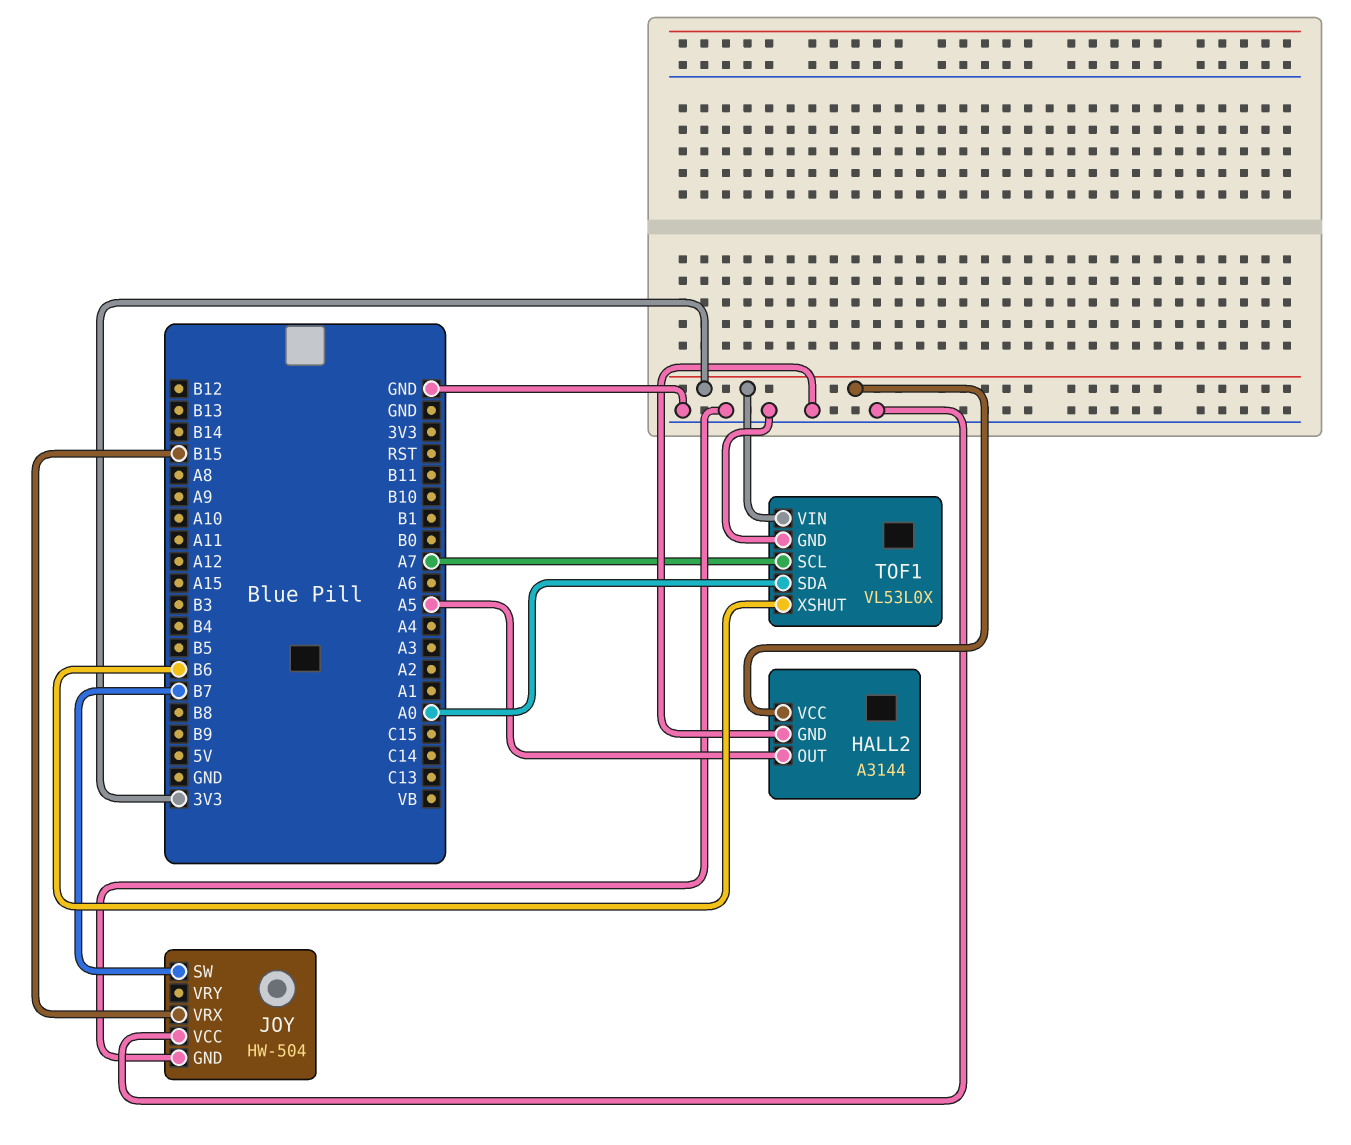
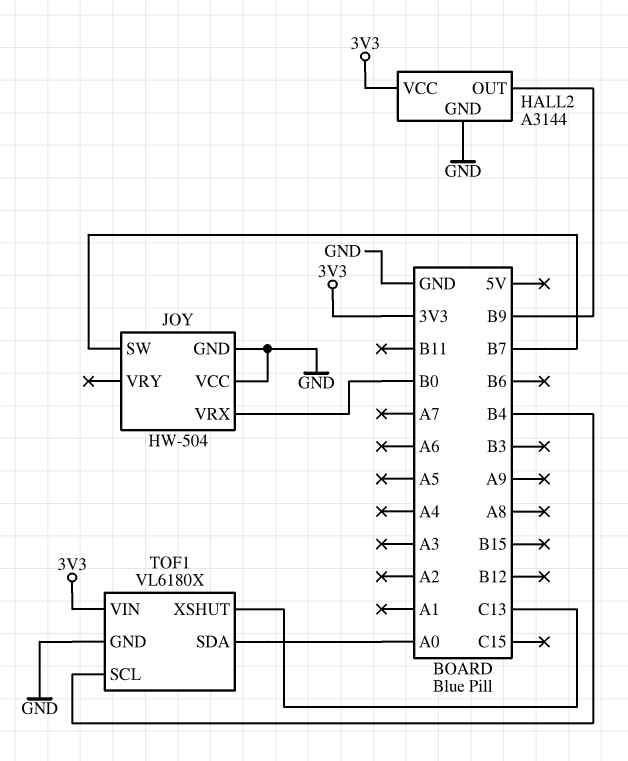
HALL2 pin OUT: A5 -> B9
JOY pin VRX: B15 -> B0
TOF1: VL53L0X -> VL6180X
TOF1 pin SCL: A7 -> B4
TOF1 pin XSHUT: B6 -> C13

